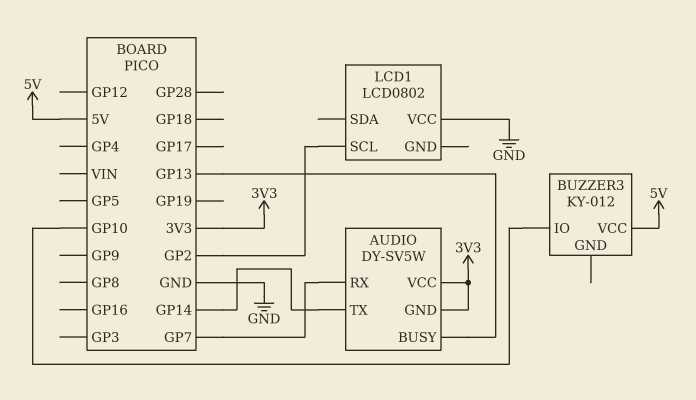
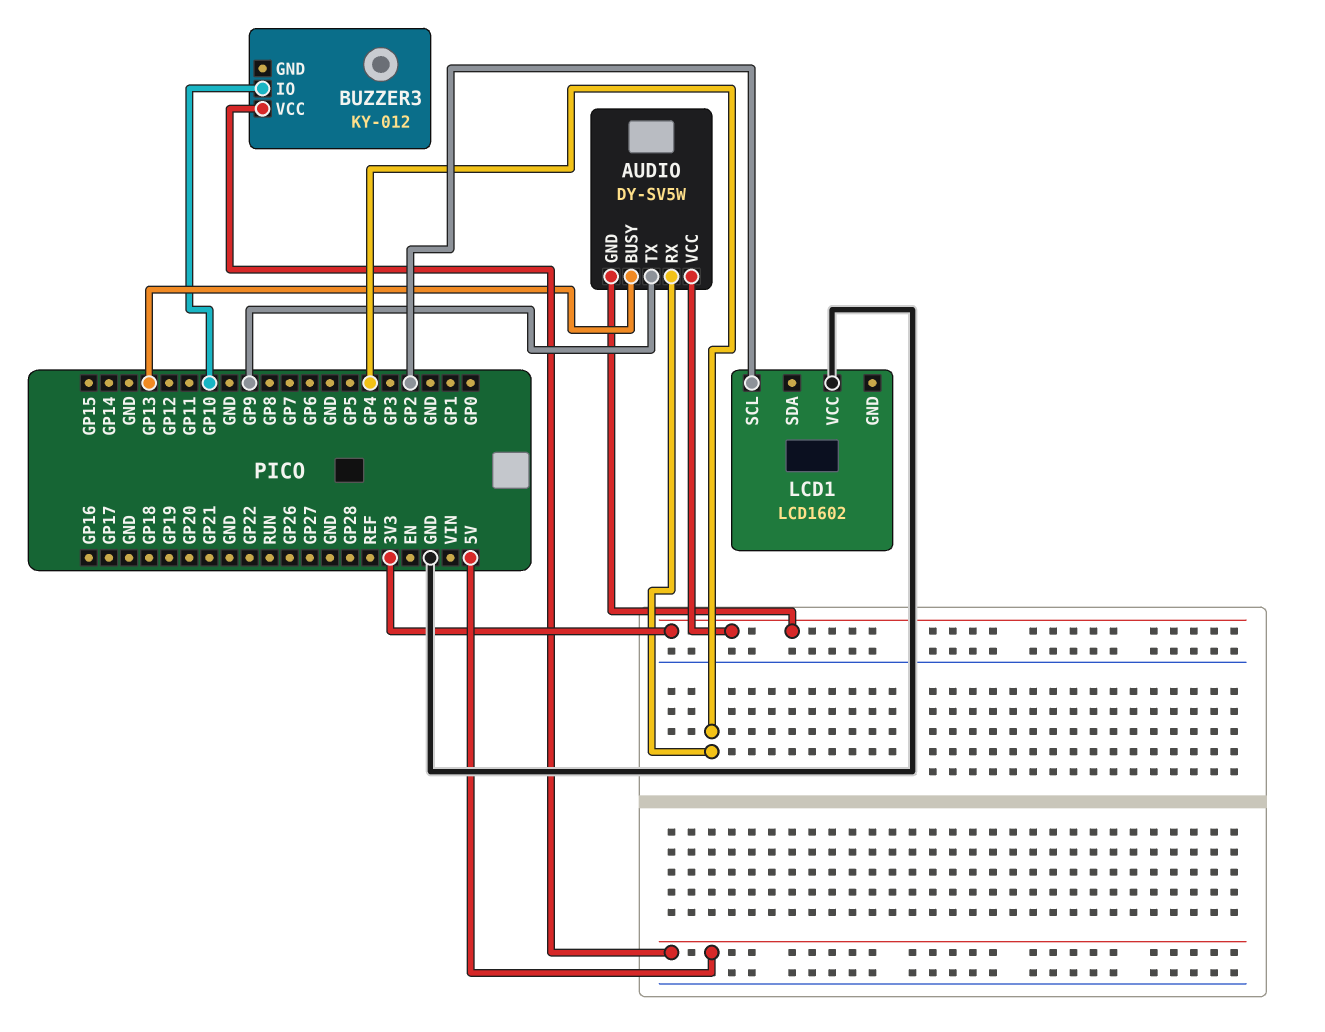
AUDIO pin RX: GP7 -> GP4
AUDIO pin TX: GP14 -> GP9
LCD1: LCD0802 -> LCD1602

